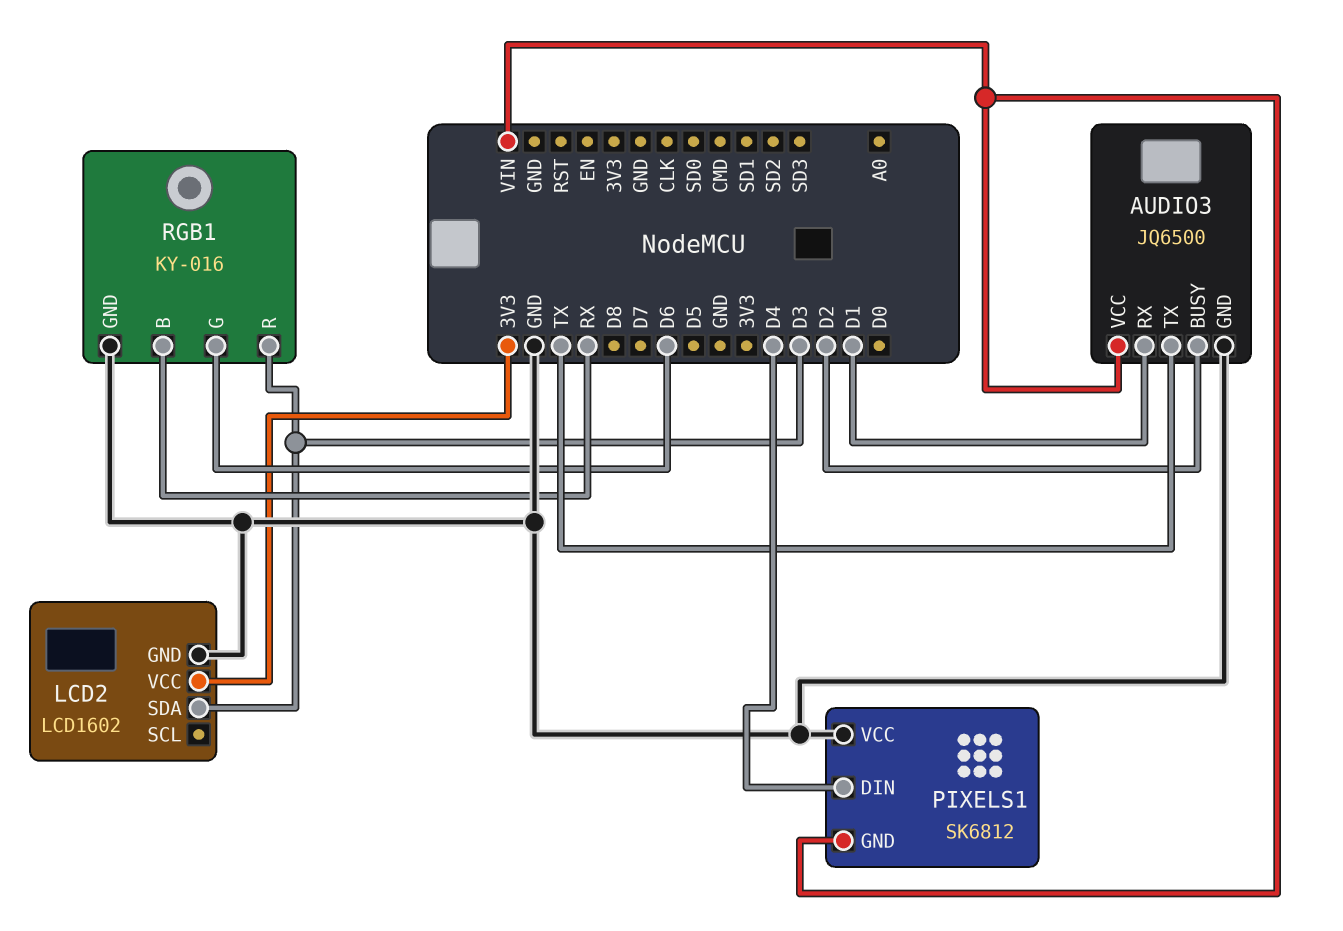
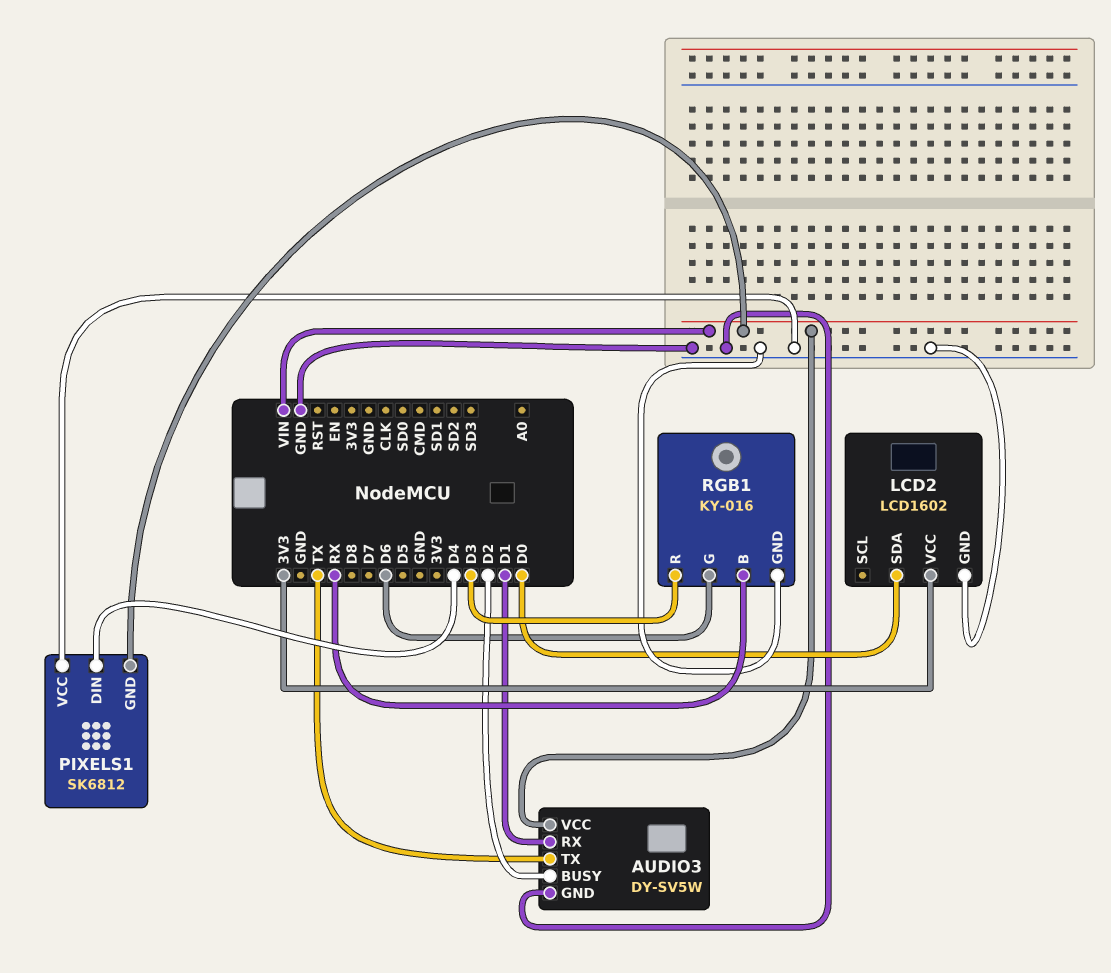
AUDIO3: JQ6500 -> DY-SV5W
LCD2 pin SDA: D3 -> D0

